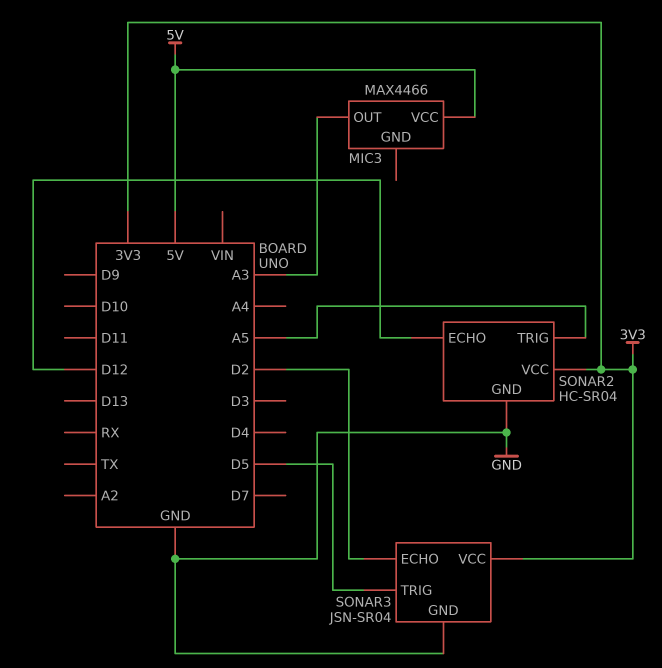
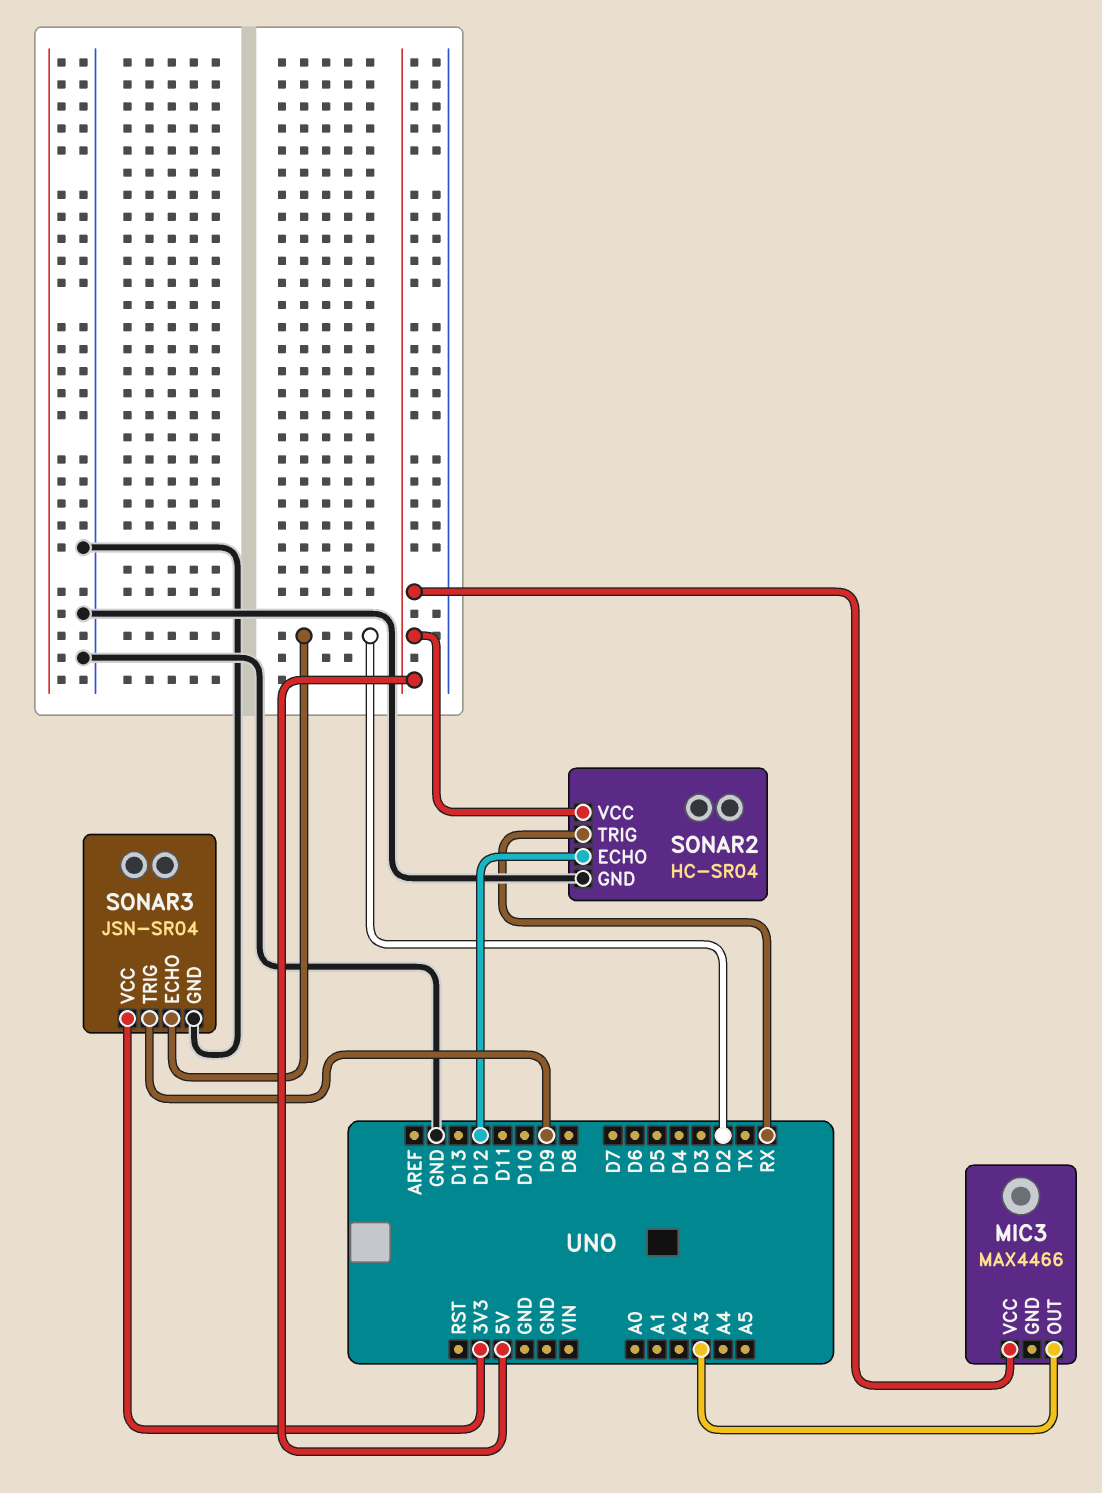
SONAR2 pin TRIG: A5 -> RX
SONAR2 pin VCC: 3V3 -> 5V
SONAR3 pin TRIG: D5 -> D9

